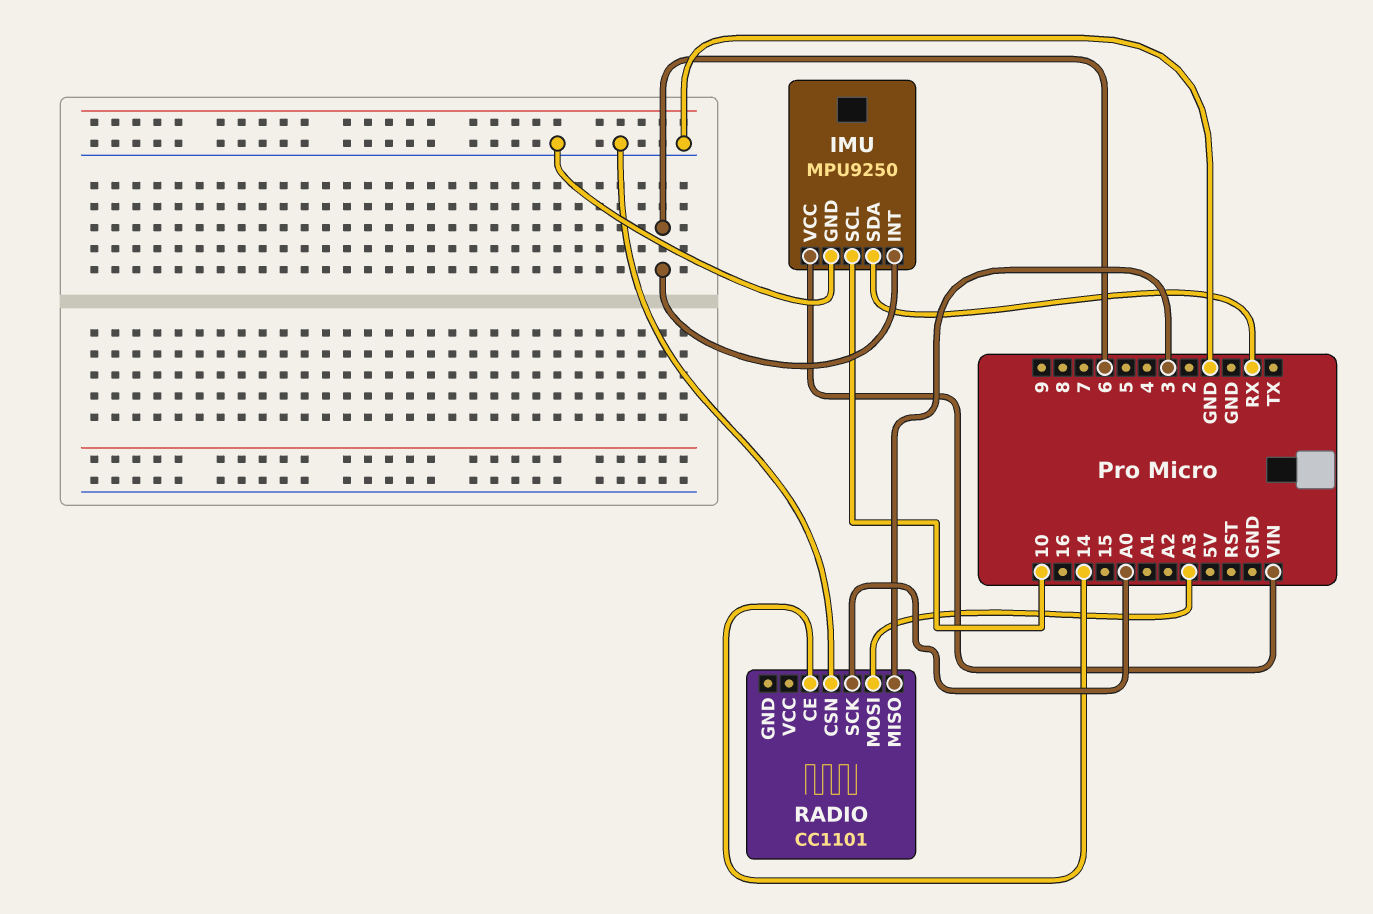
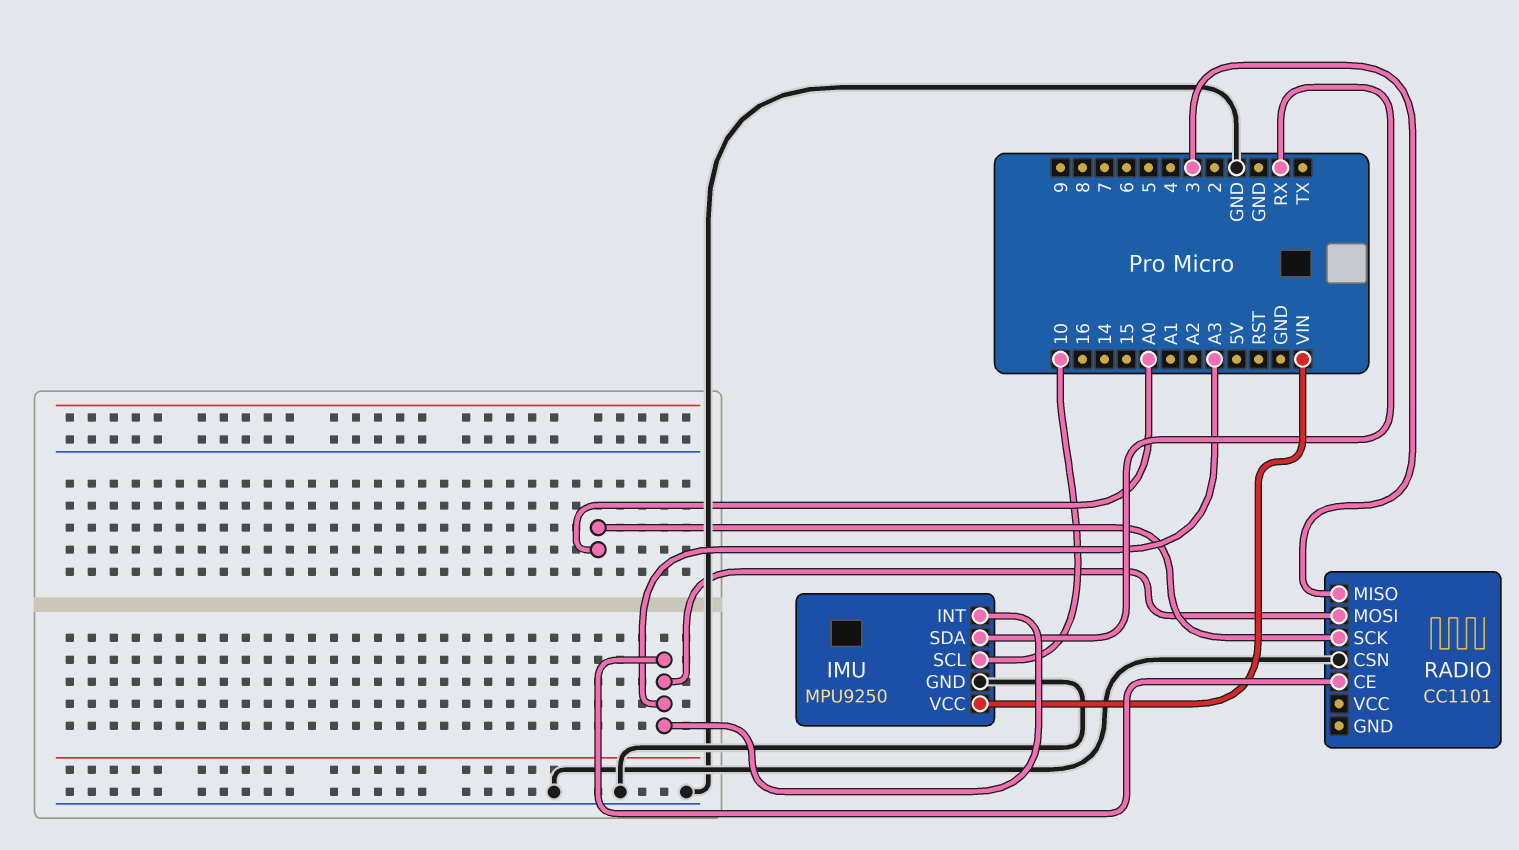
IMU pin INT: 6 -> A3
RADIO pin CE: 14 -> A3

